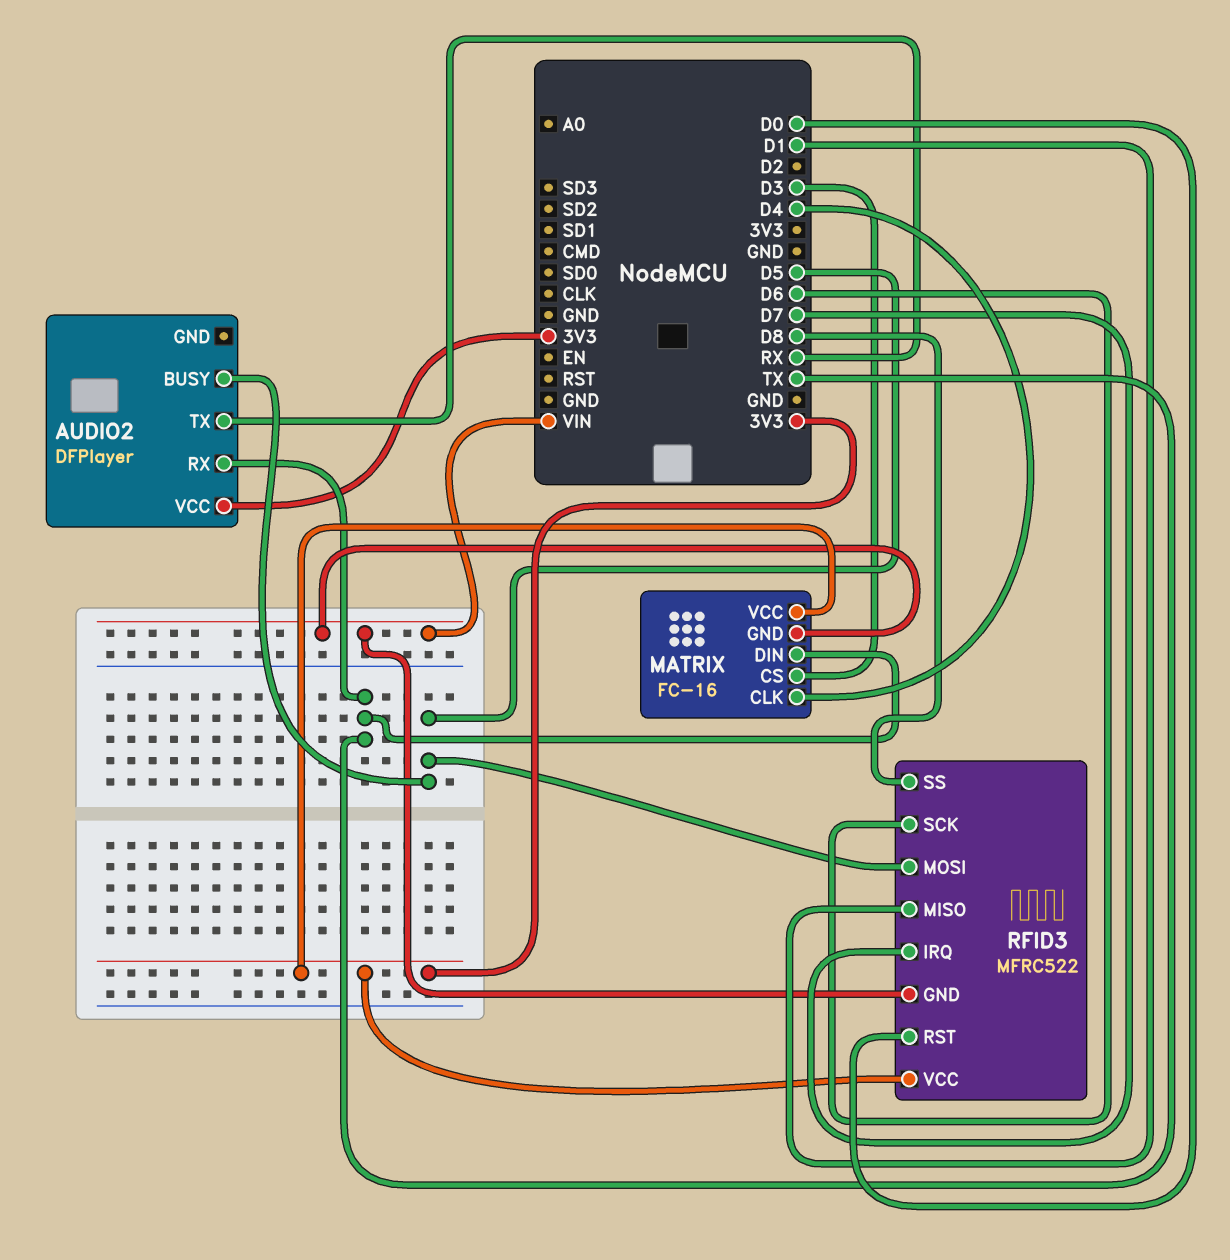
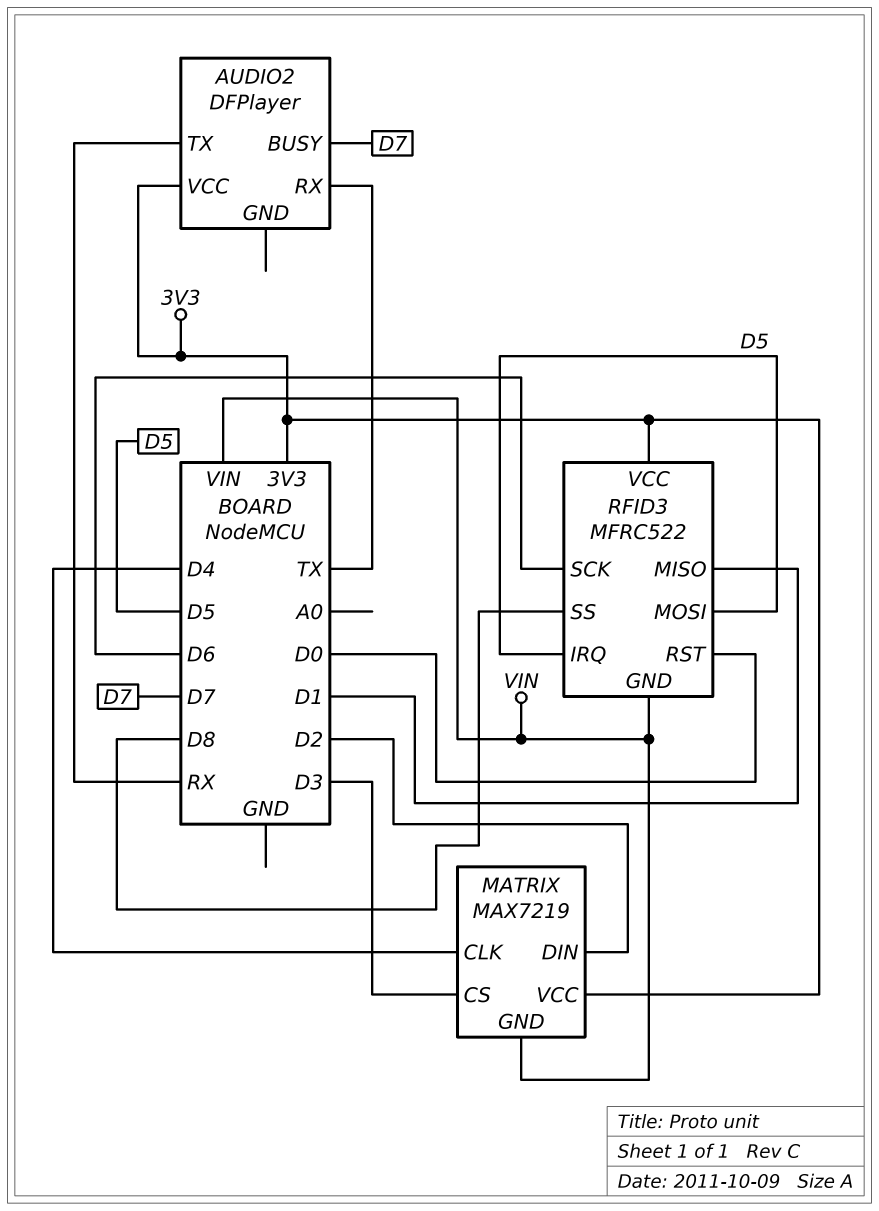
AUDIO2 pin BUSY: D5 -> D7
MATRIX: FC-16 -> MAX7219
MATRIX pin DIN: TX -> D2
RFID3 pin IRQ: D7 -> D5

